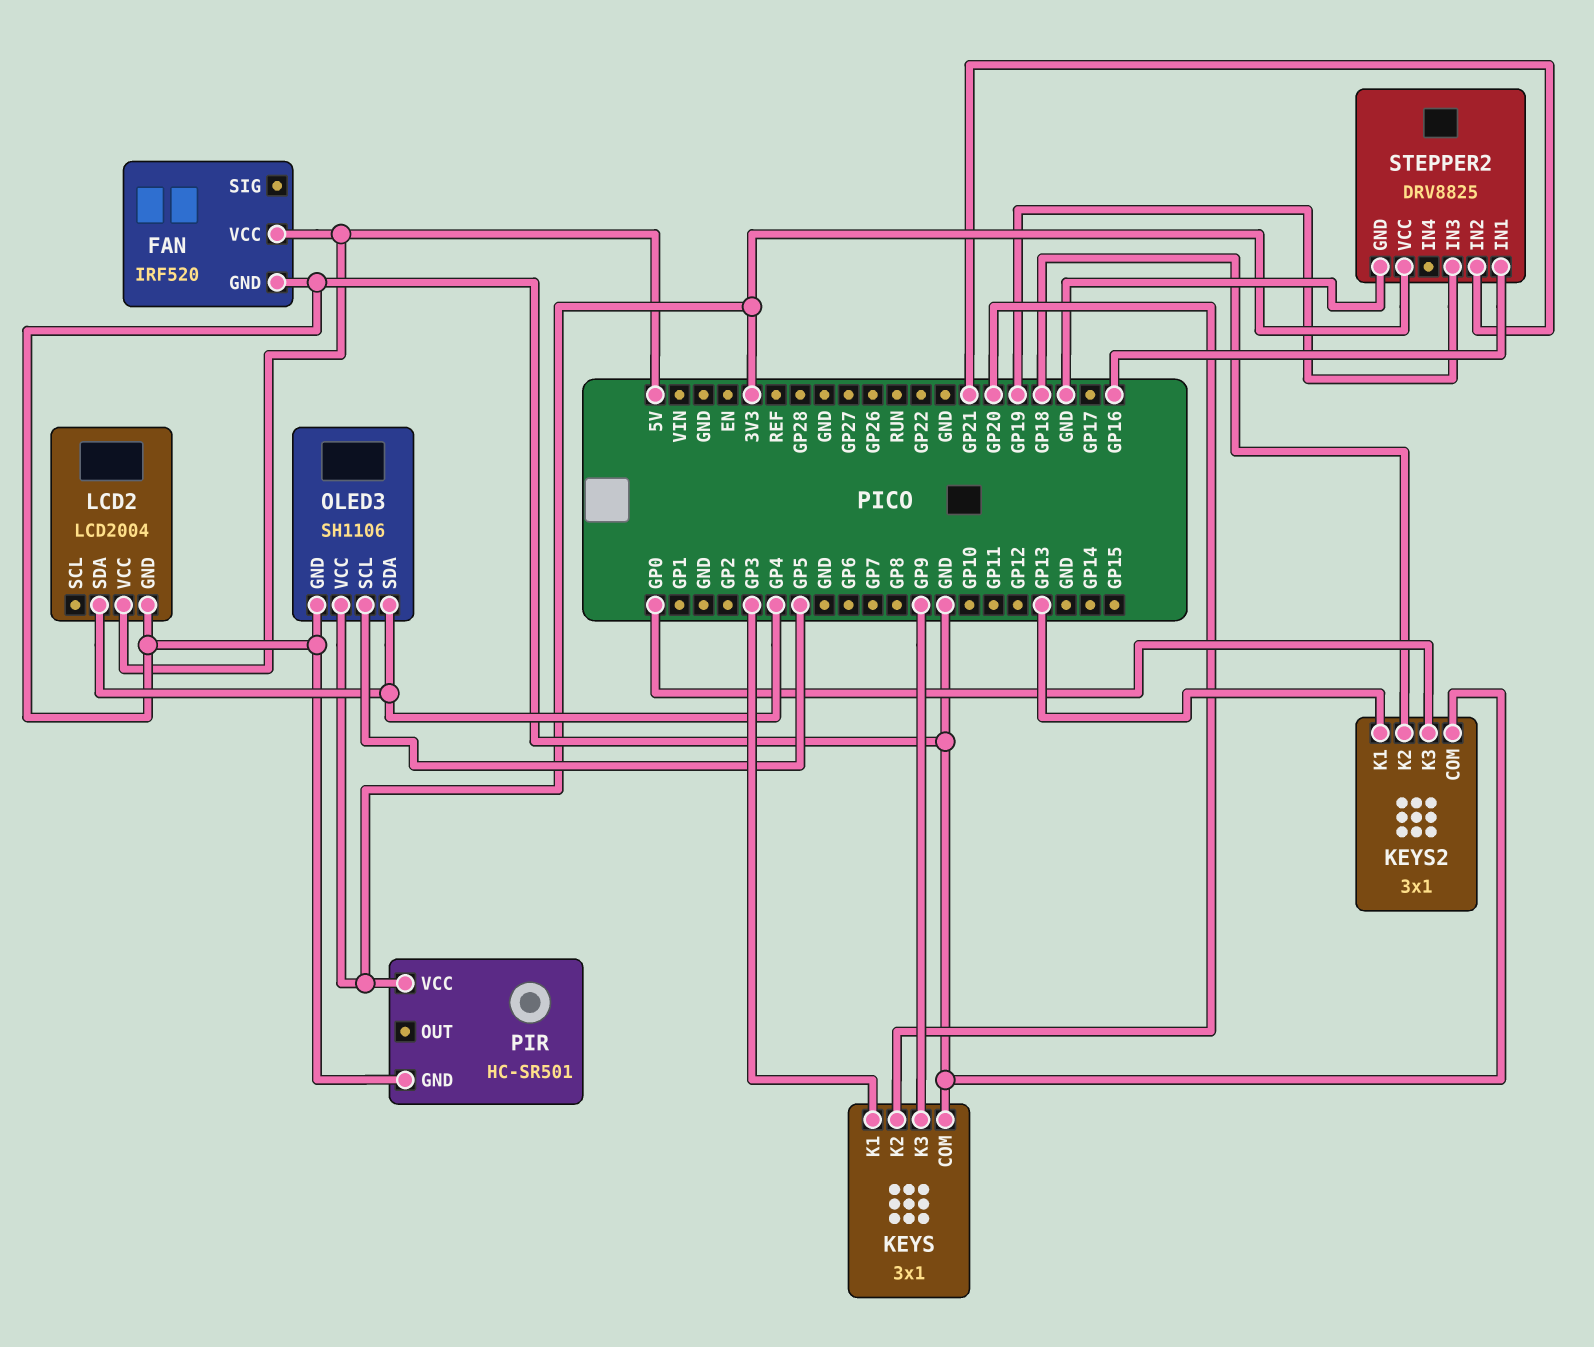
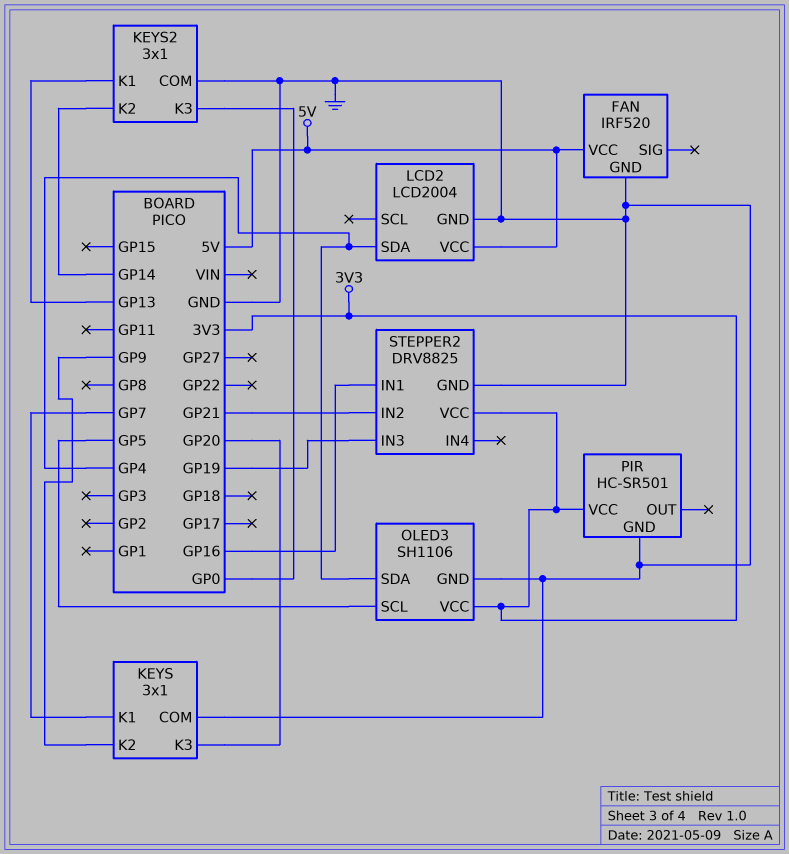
KEYS pin K1: GP3 -> GP7
KEYS pin K2: GP20 -> GP9
KEYS pin K3: GP9 -> GP20
KEYS2 pin K2: GP18 -> GP14

